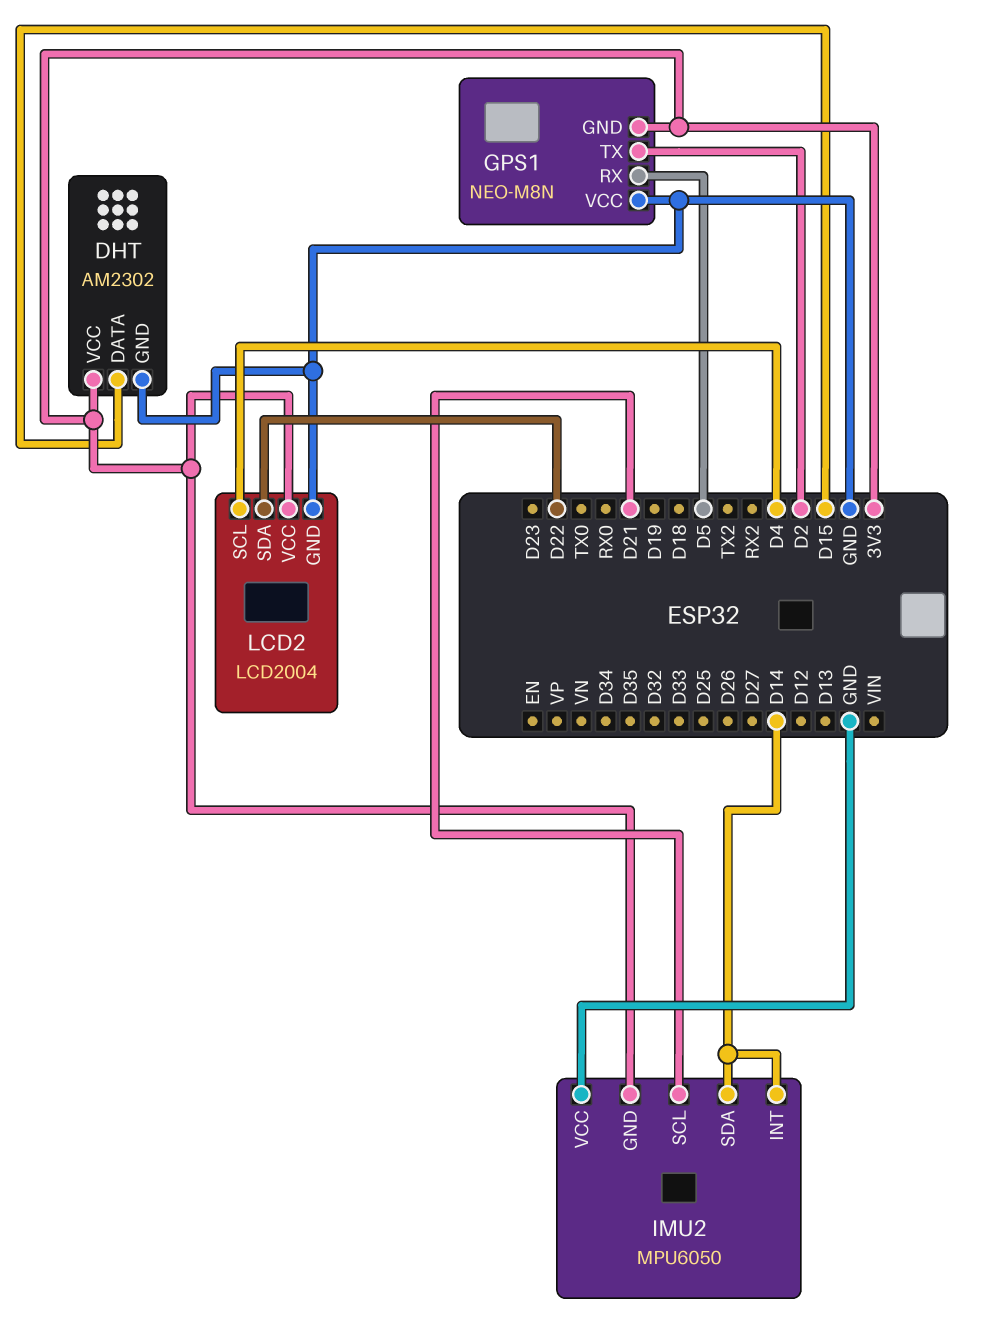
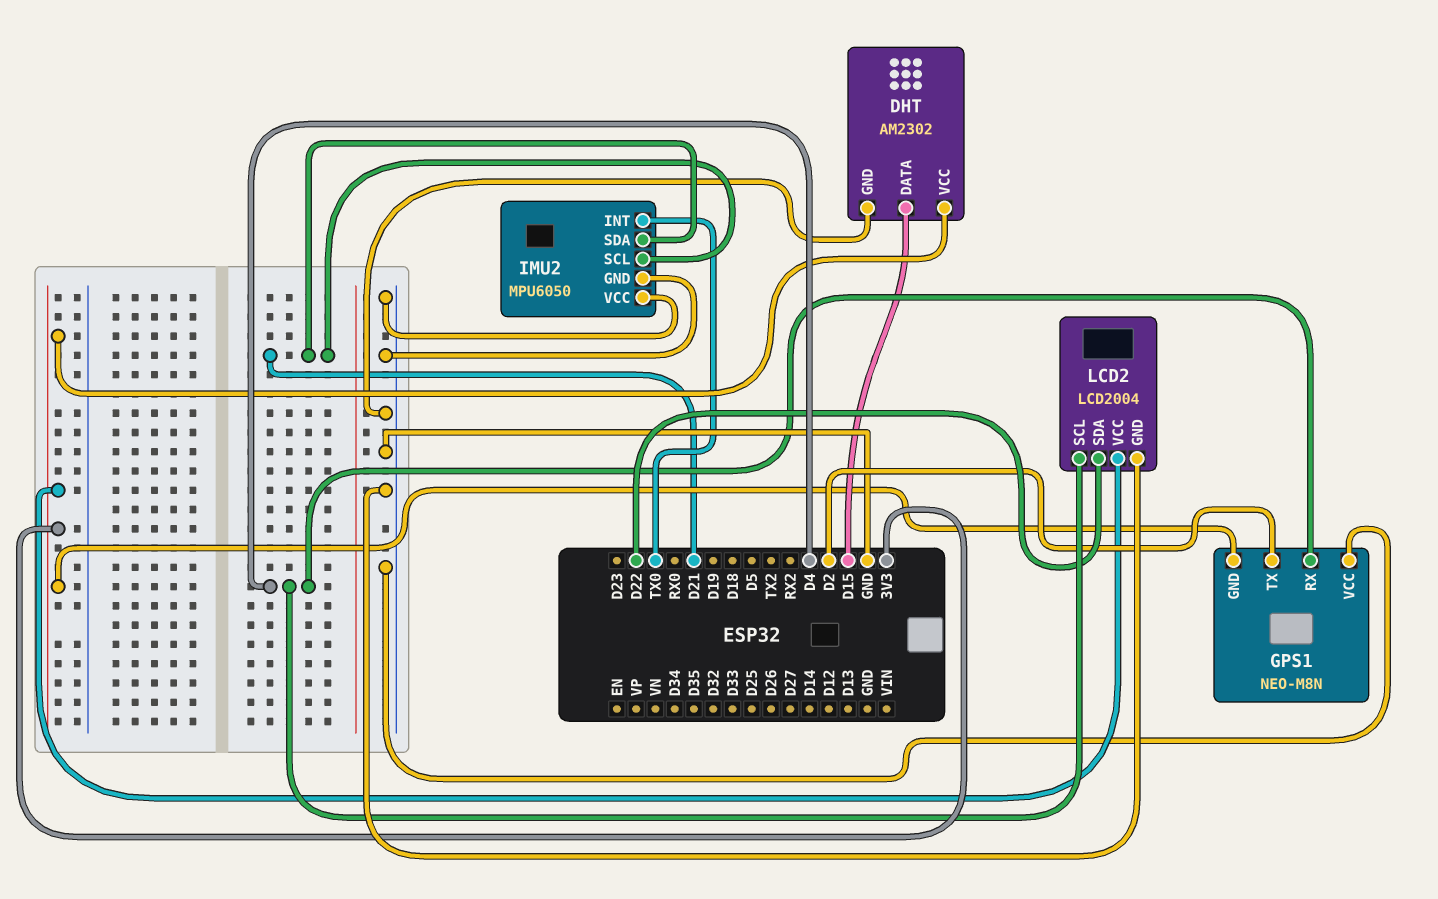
GPS1 pin RX: D5 -> D4
IMU2 pin GND: 3V3 -> GND
IMU2 pin INT: D14 -> TX0
IMU2 pin SDA: D14 -> D21

